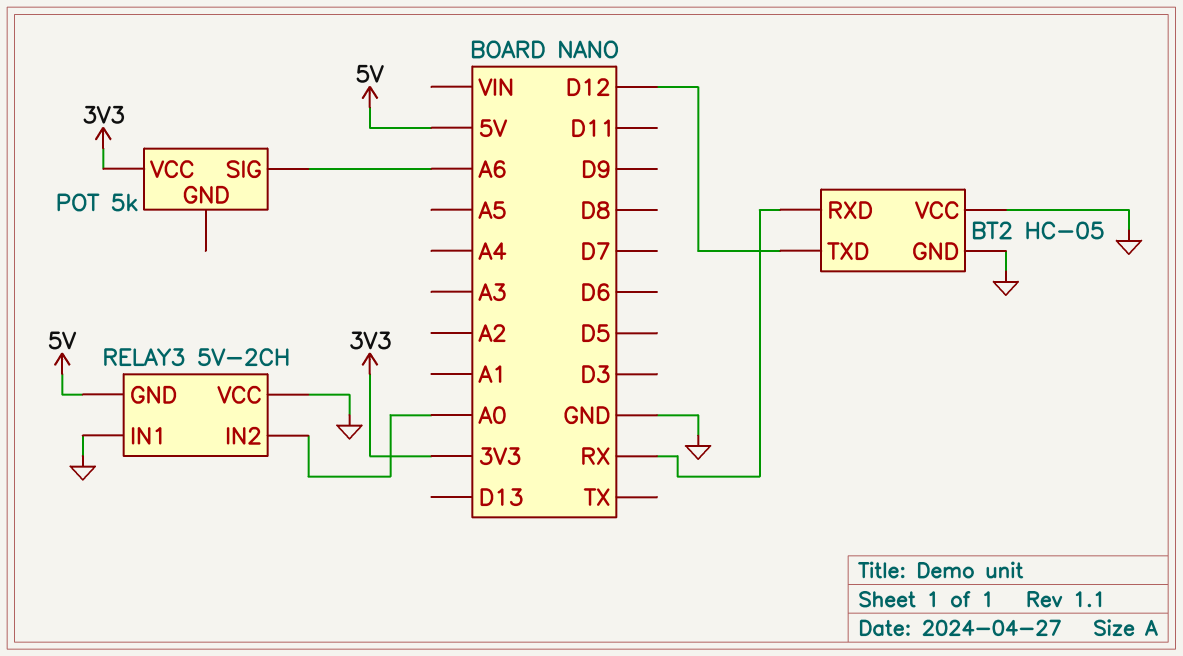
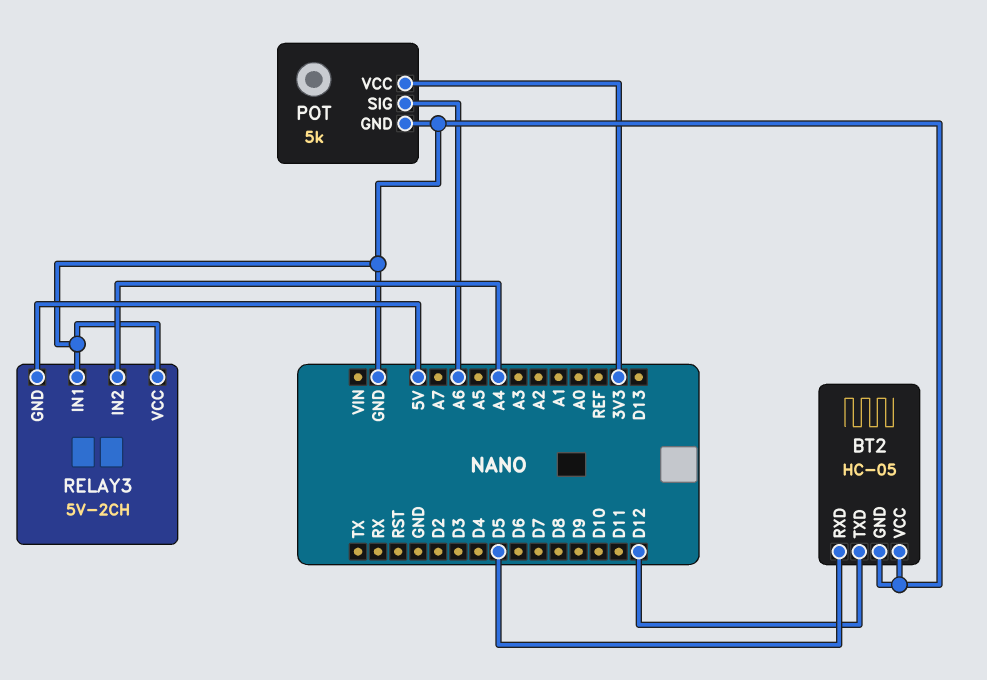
BT2 pin RXD: RX -> D5
POT pin GND: none -> GND
RELAY3 pin IN2: A0 -> A4

